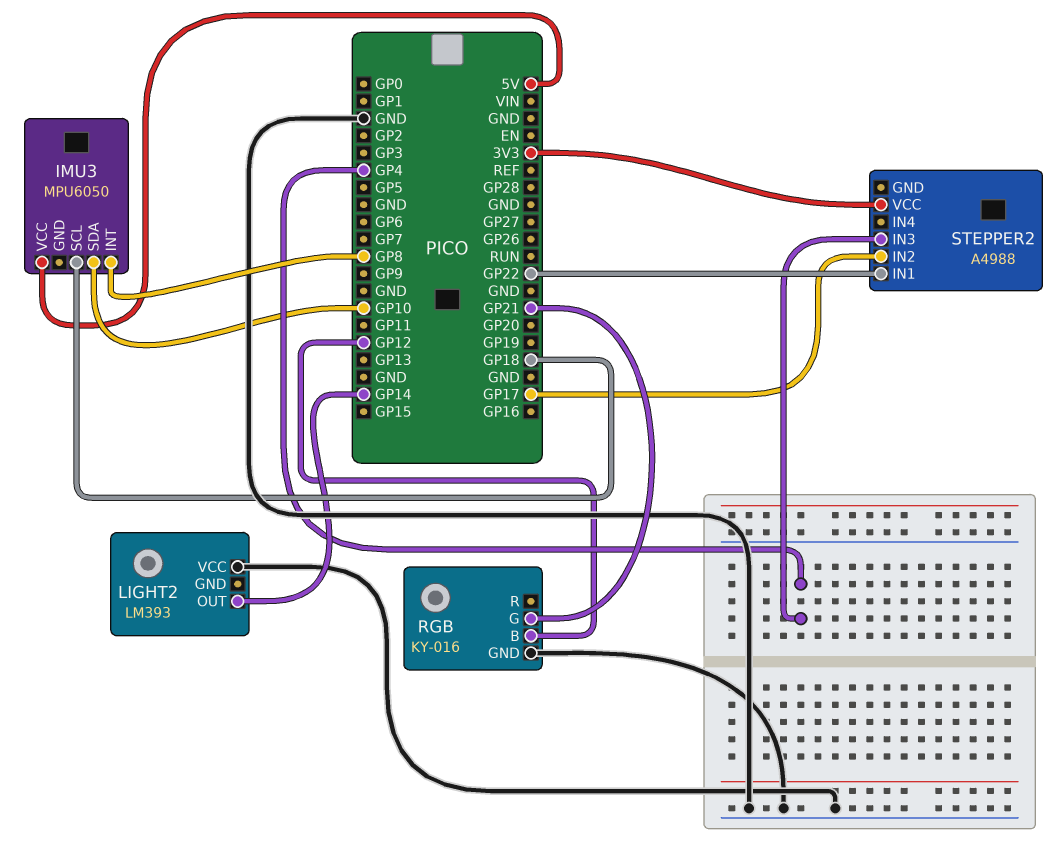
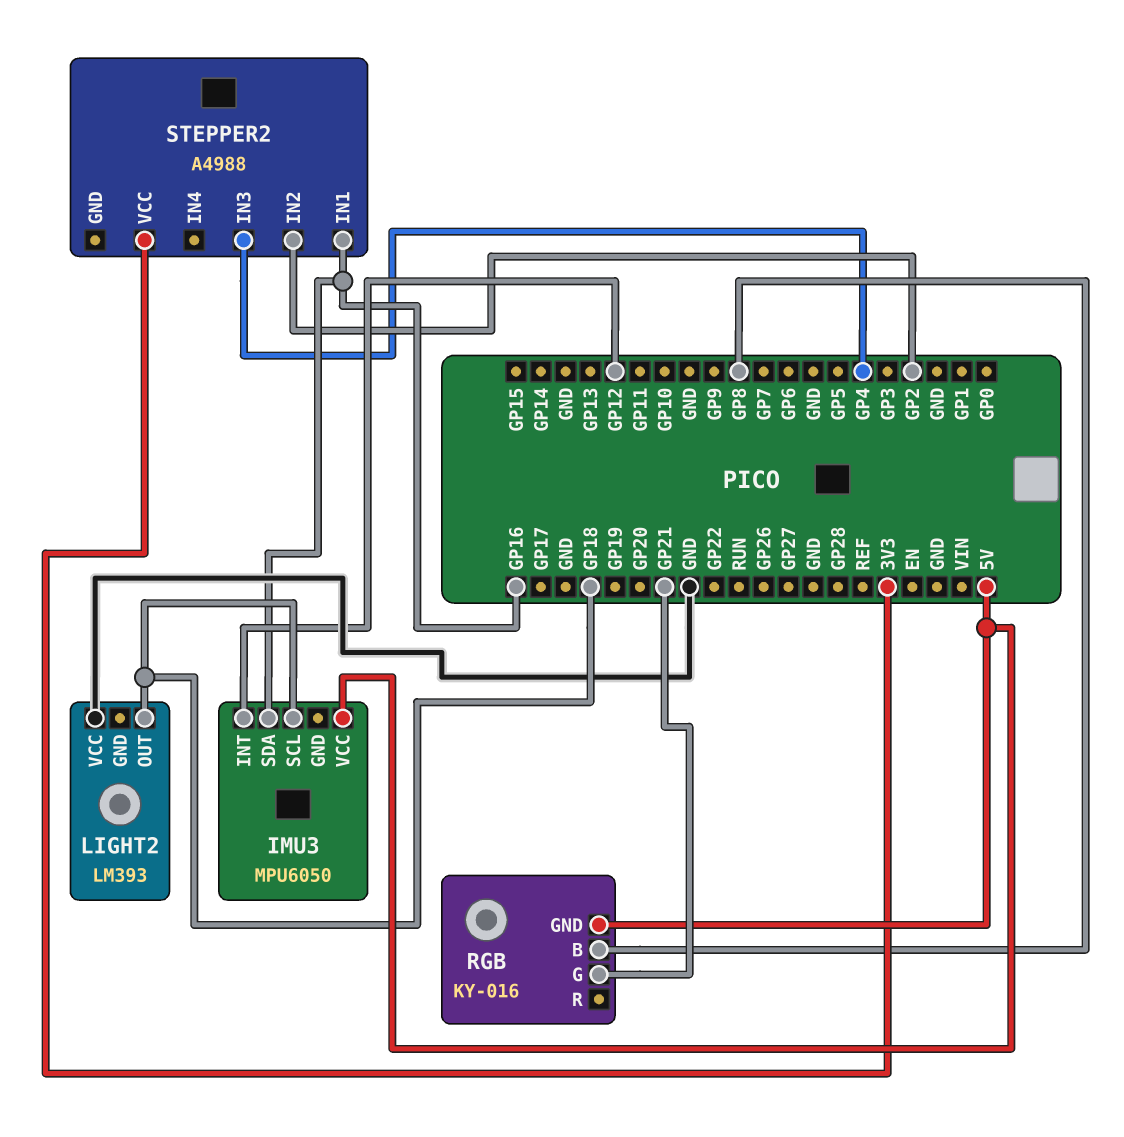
IMU3 pin INT: GP8 -> GP12
IMU3 pin SDA: GP10 -> GP16
LIGHT2 pin OUT: GP14 -> GP18
RGB pin B: GP12 -> GP8
RGB pin GND: GND -> 5V
STEPPER2 pin IN1: GP22 -> GP16
STEPPER2 pin IN2: GP17 -> GP2

